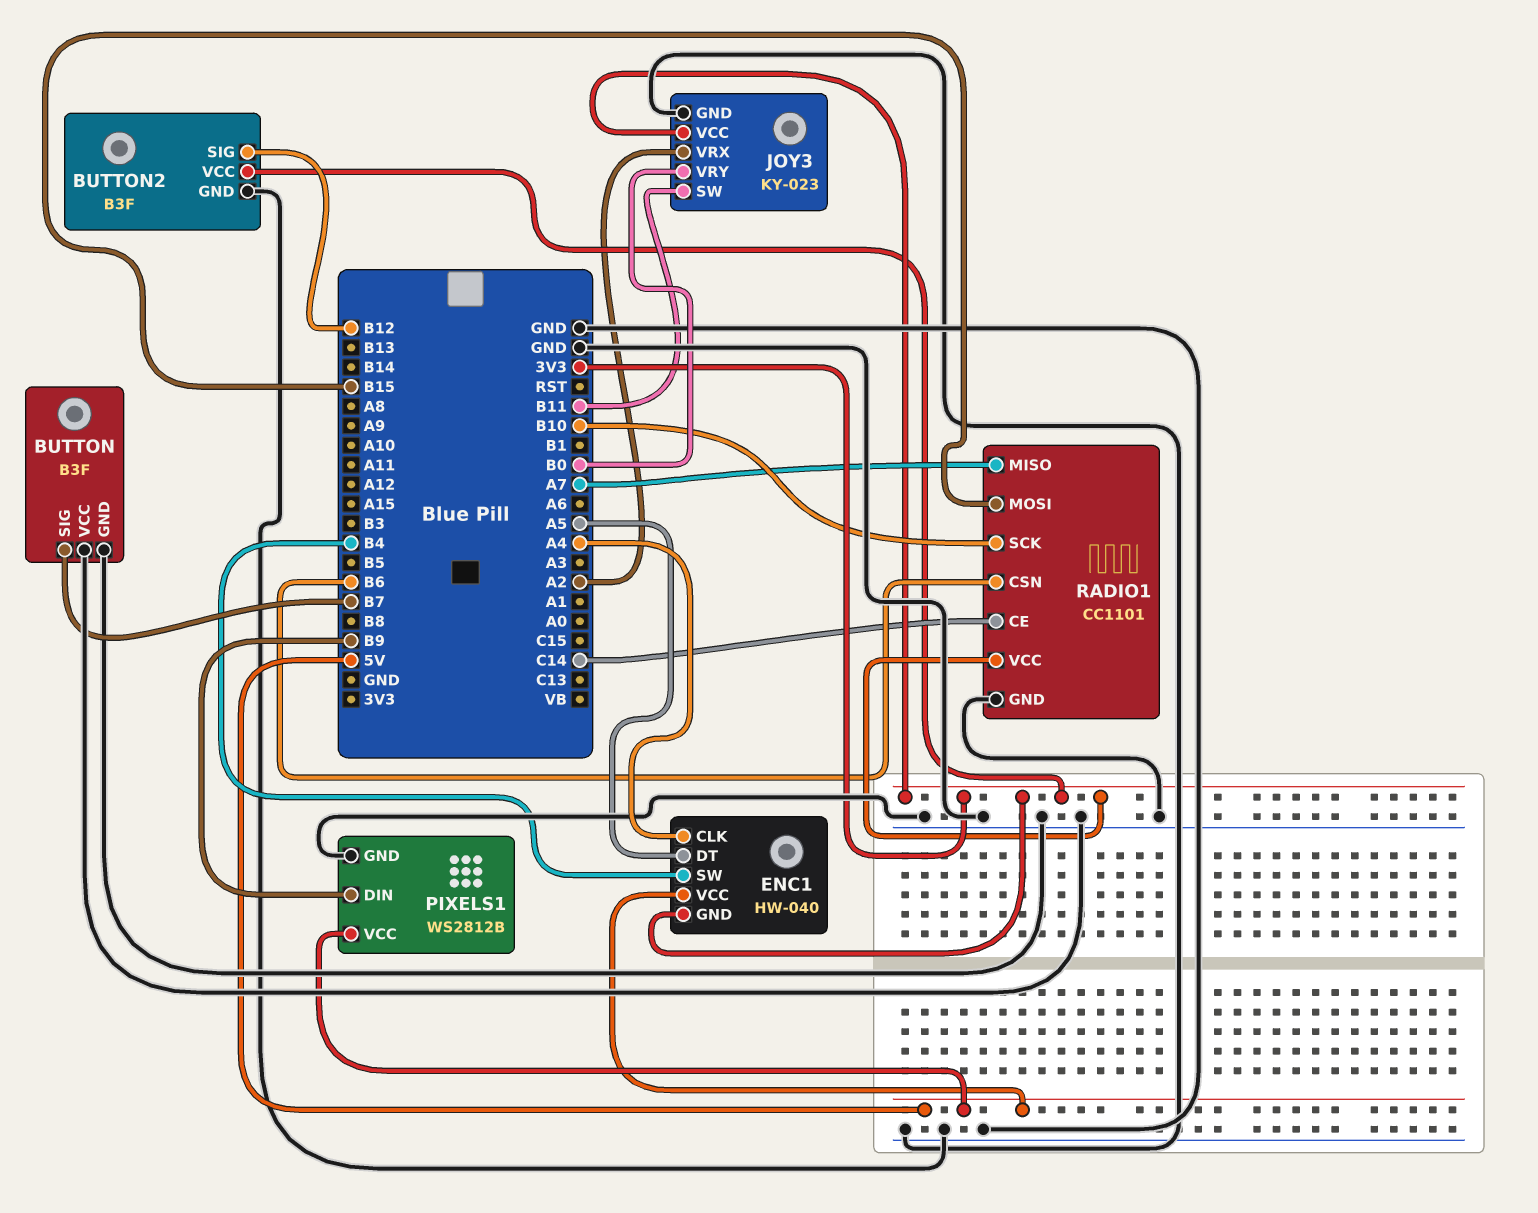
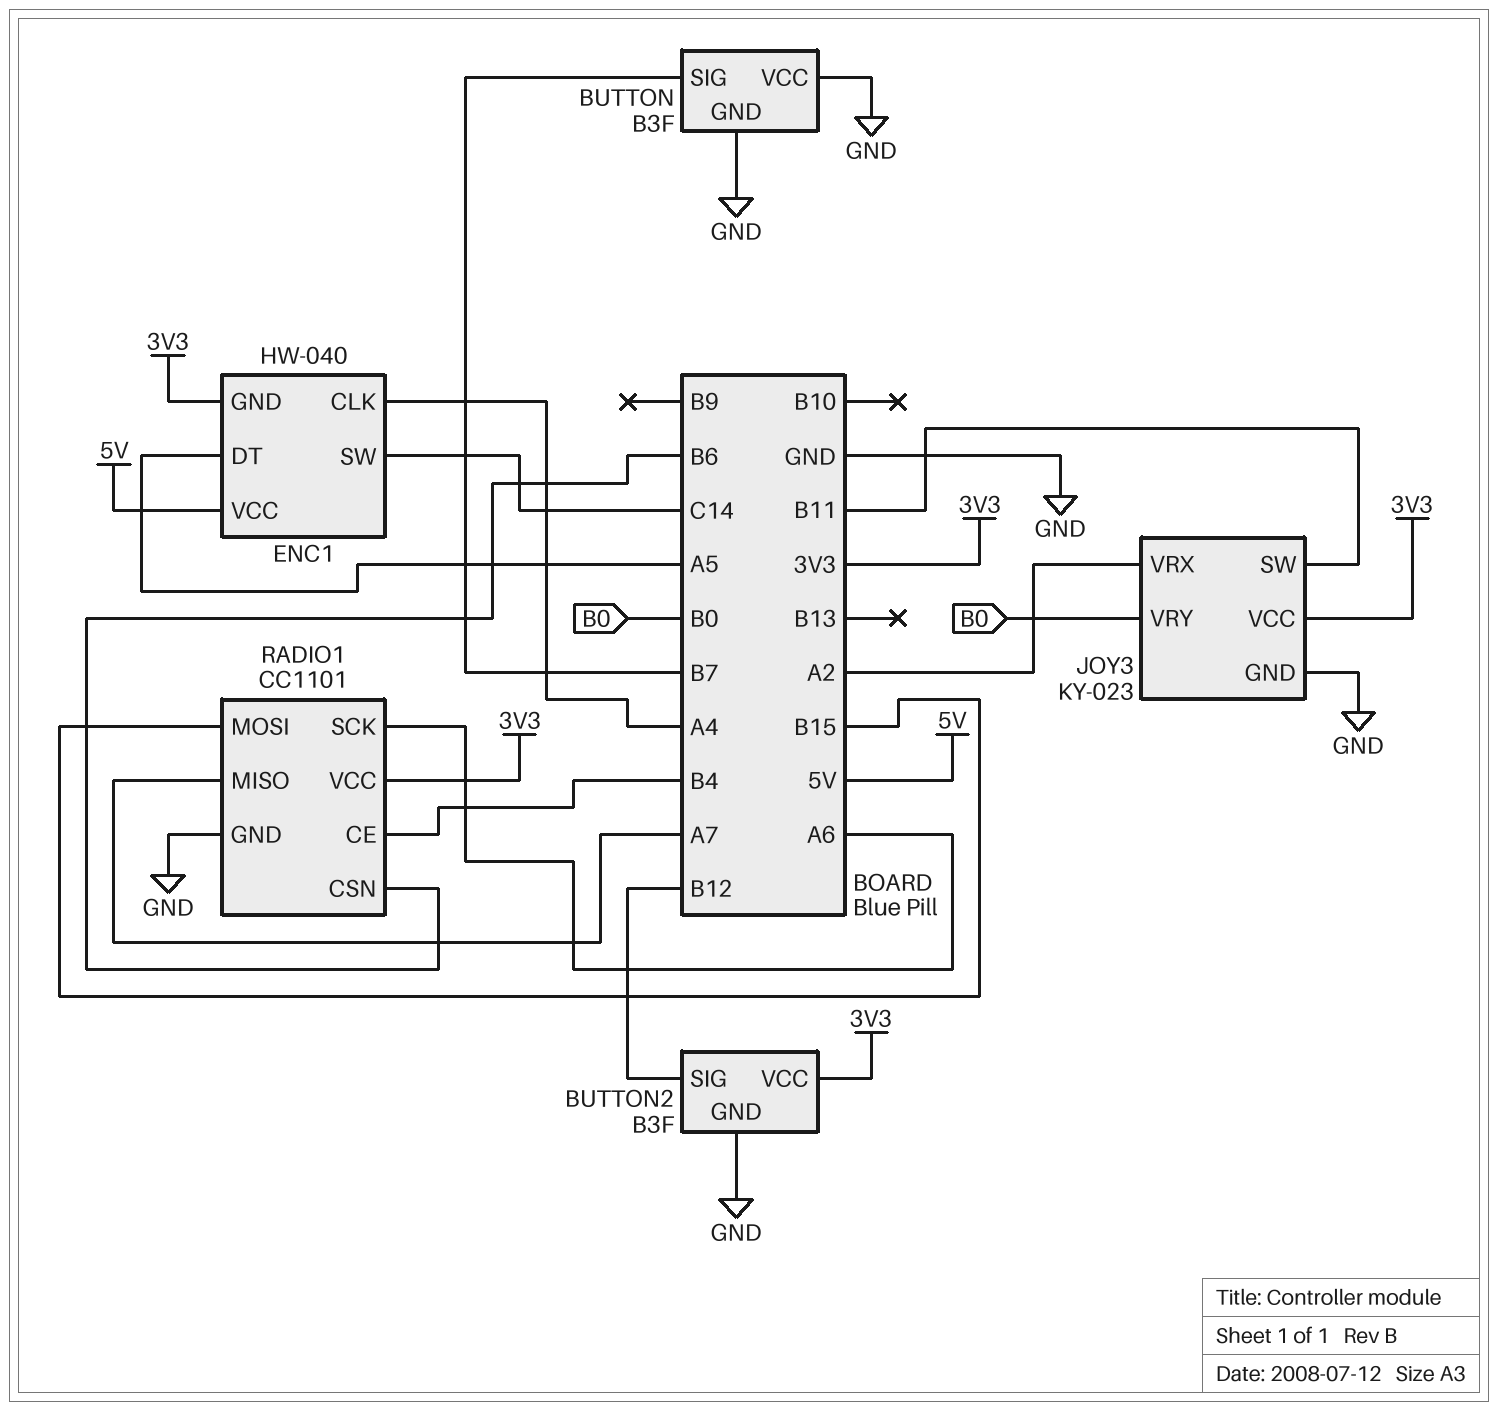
ENC1 pin SW: B4 -> C14
PIXELS1: WS2812B -> none
PIXELS1 pin DIN: B9 -> none
PIXELS1 pin GND: GND -> none
PIXELS1 pin VCC: 5V -> none
RADIO1 pin CE: C14 -> B4
RADIO1 pin SCK: B10 -> A6

